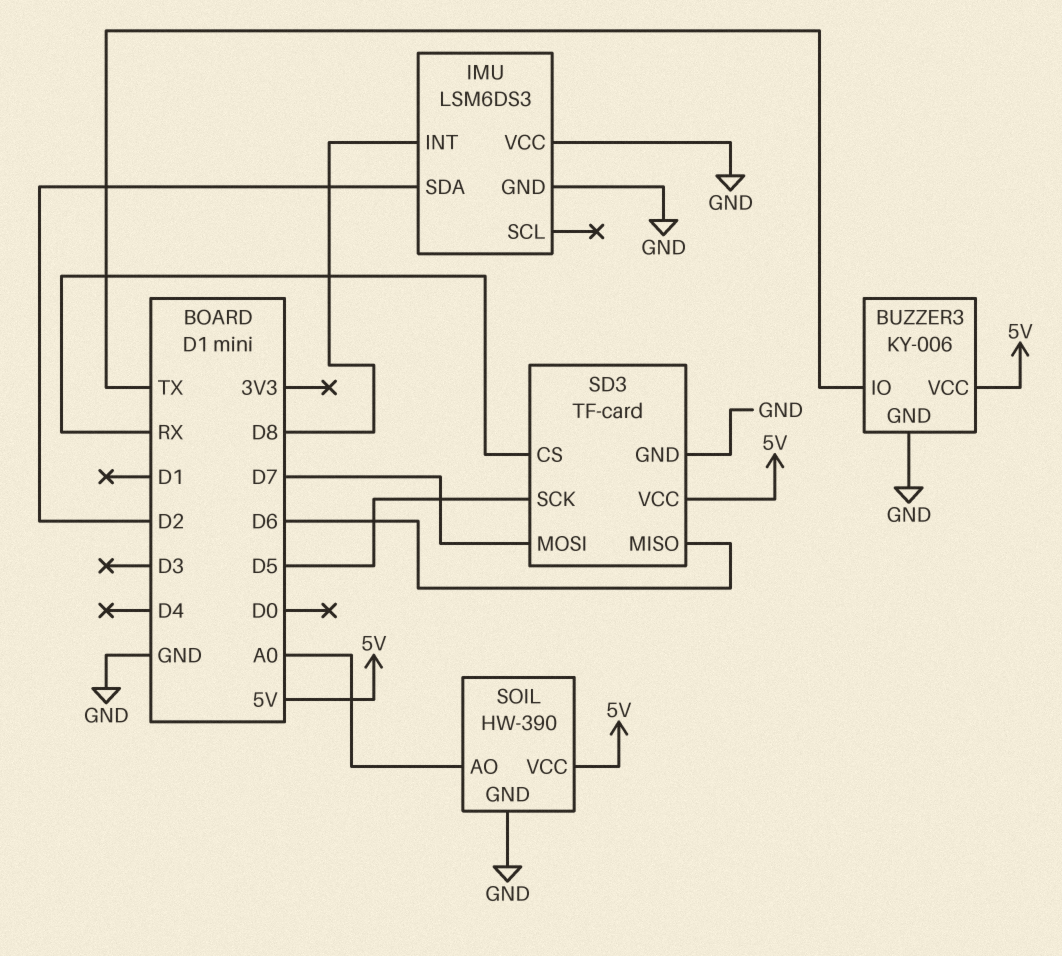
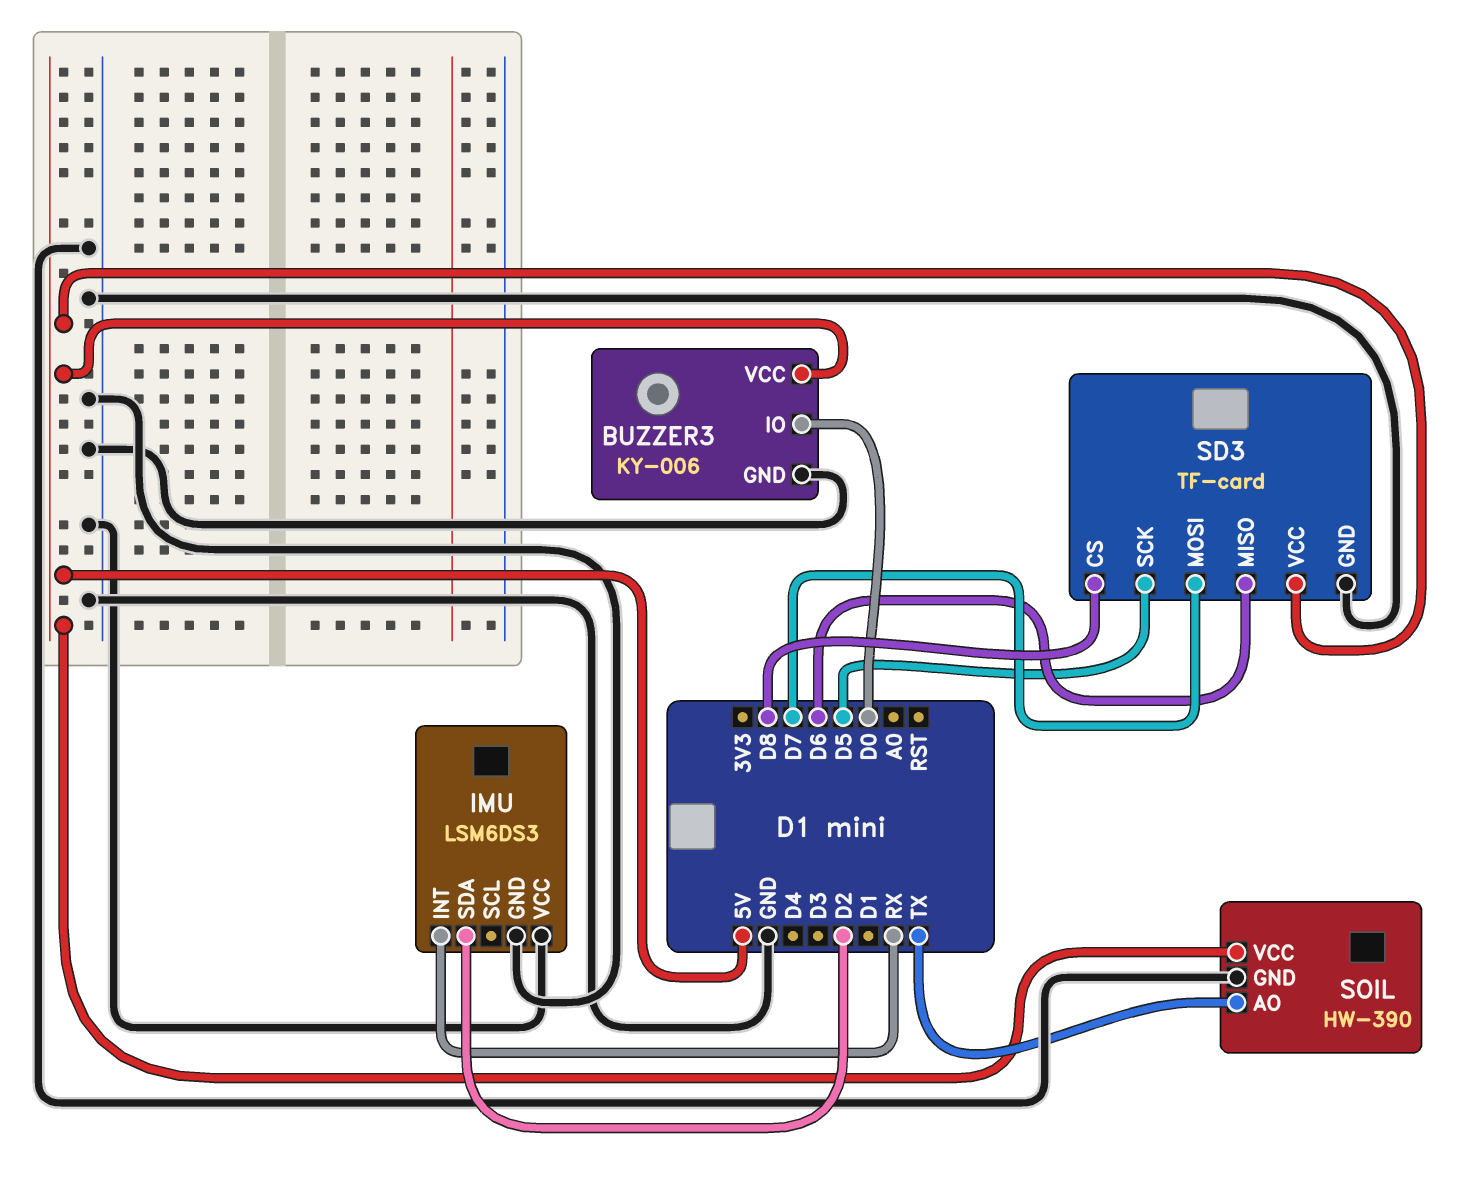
BUZZER3 pin IO: TX -> D0
IMU pin INT: D8 -> RX
SD3 pin CS: RX -> D8
SOIL pin AO: A0 -> TX

